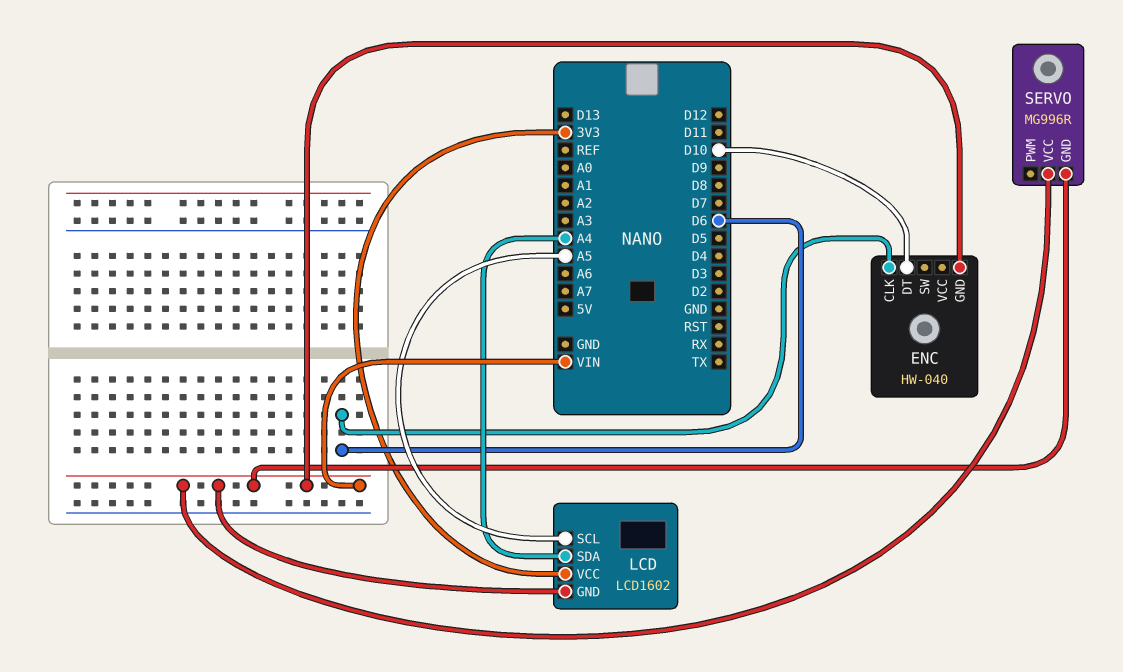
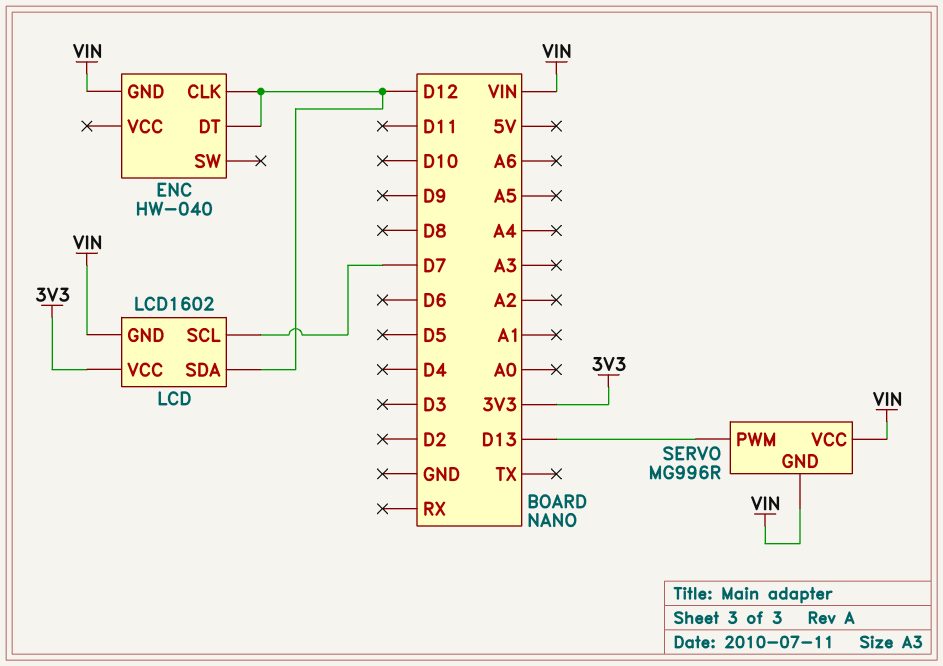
ENC pin CLK: D6 -> D12
ENC pin DT: D10 -> D12
LCD pin SCL: A5 -> D7
LCD pin SDA: A4 -> D12
SERVO pin PWM: none -> D13

